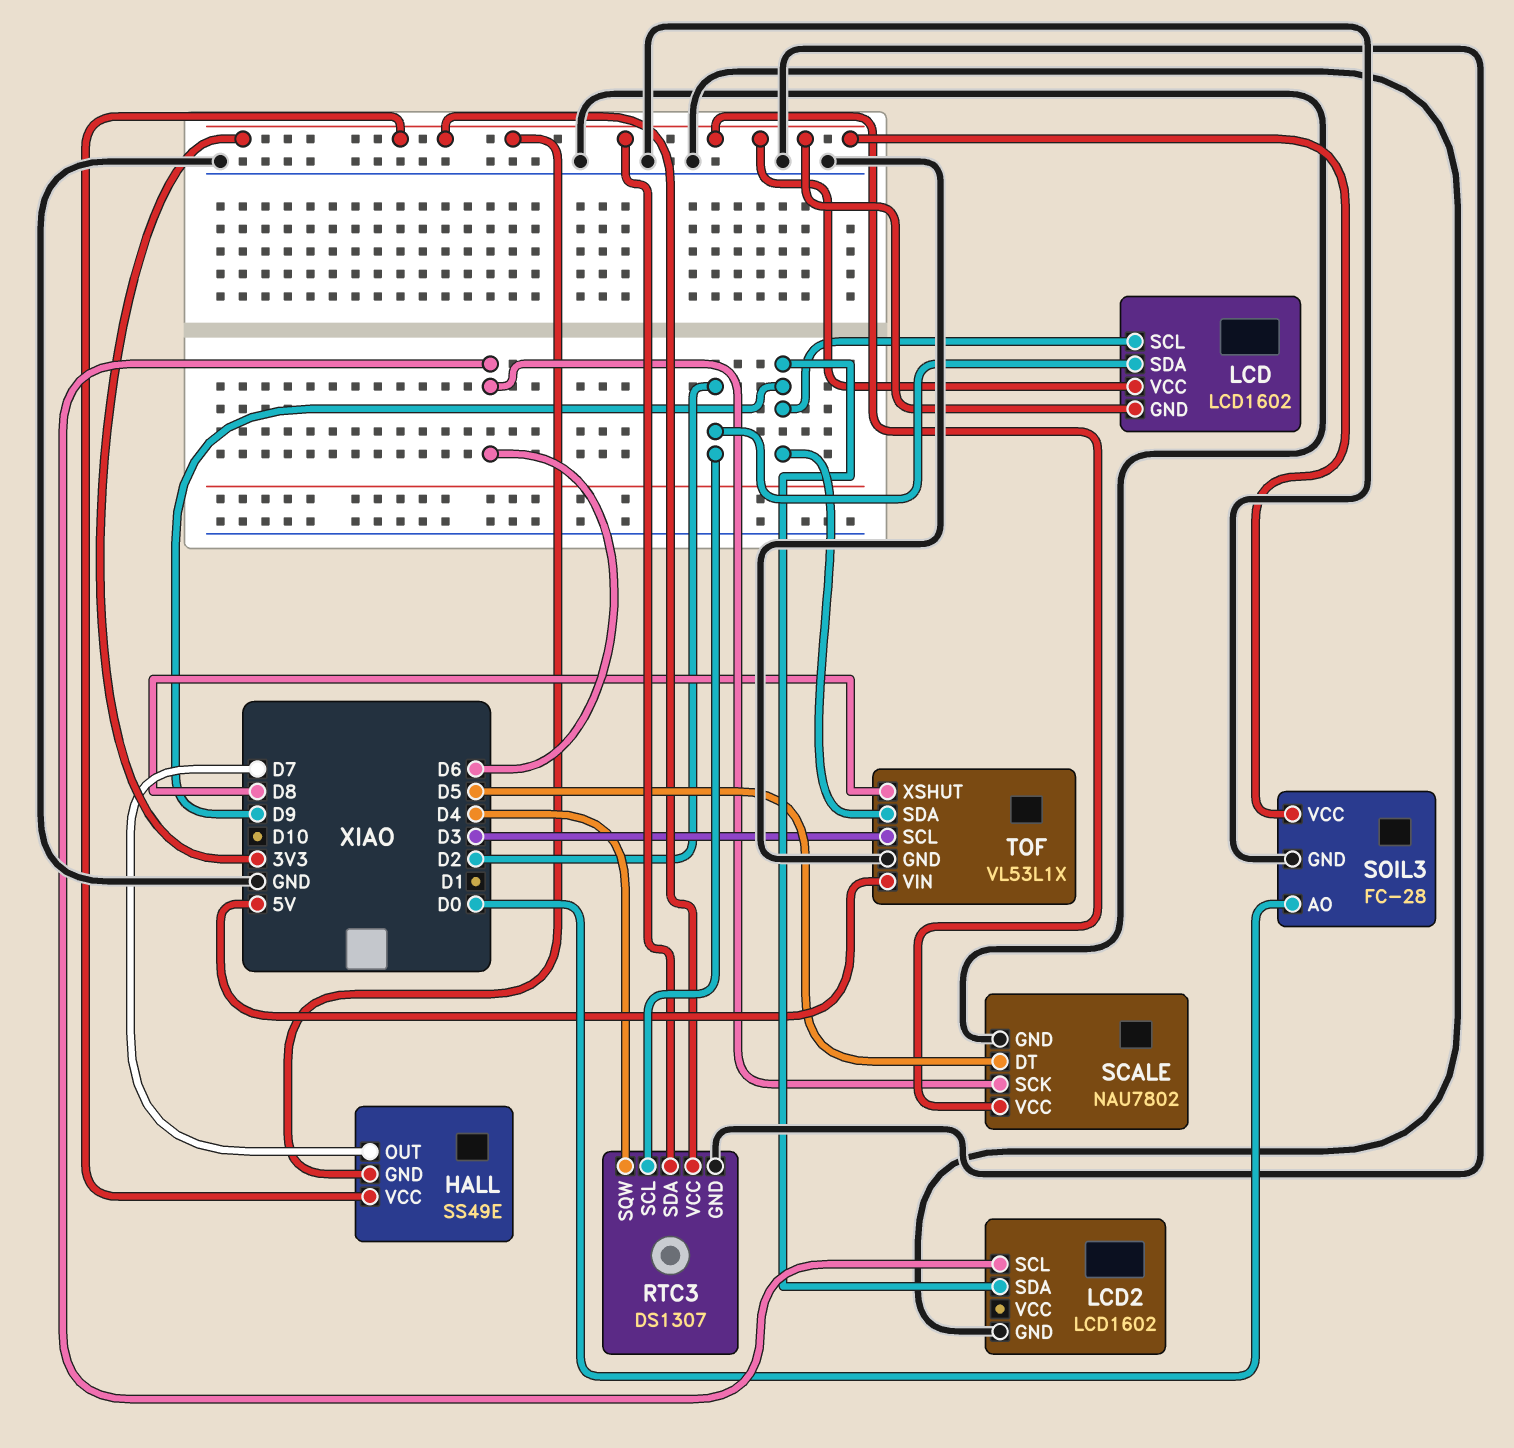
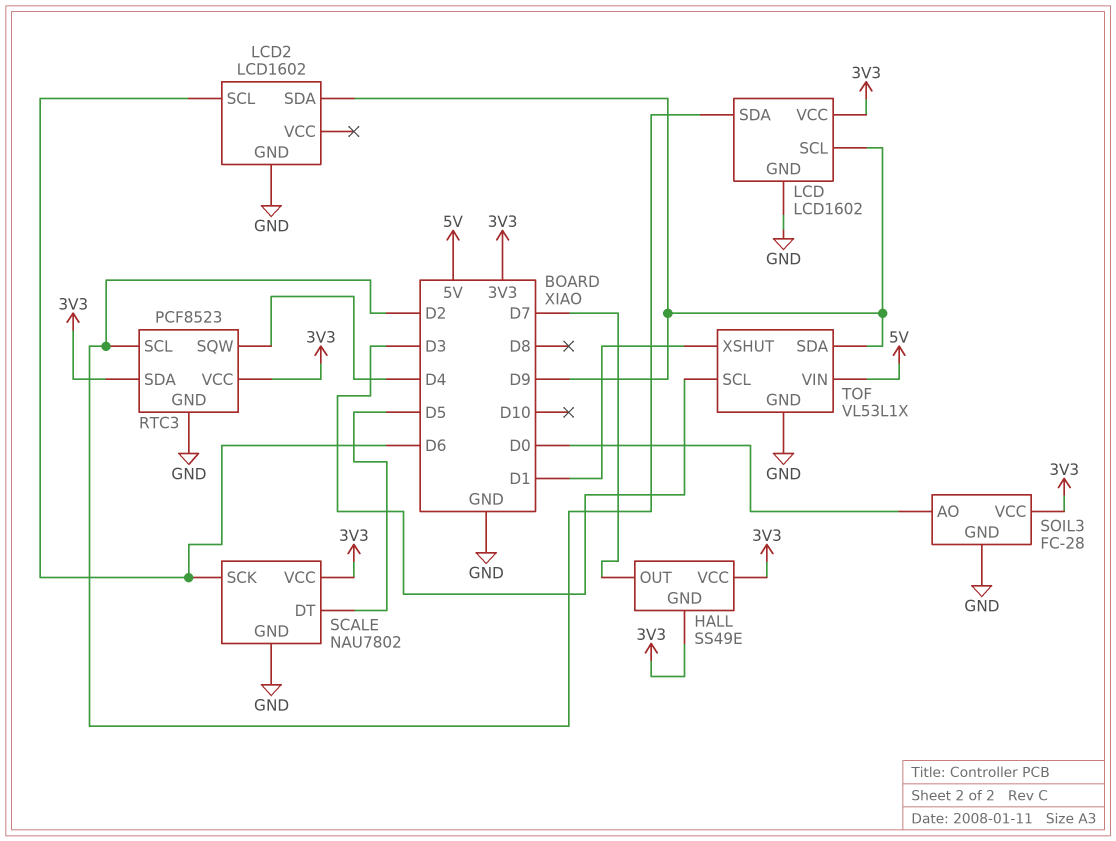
LCD pin GND: 3V3 -> GND
RTC3: DS1307 -> PCF8523
TOF pin XSHUT: D8 -> D1

